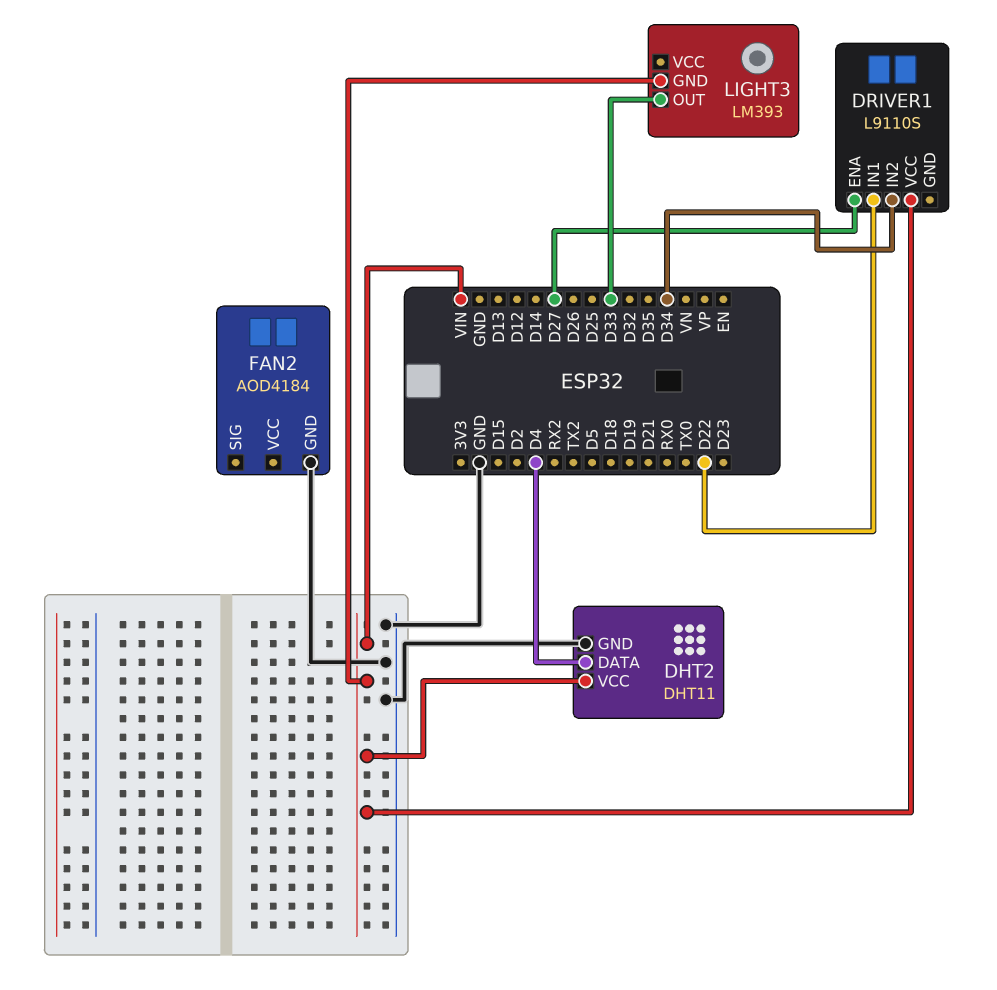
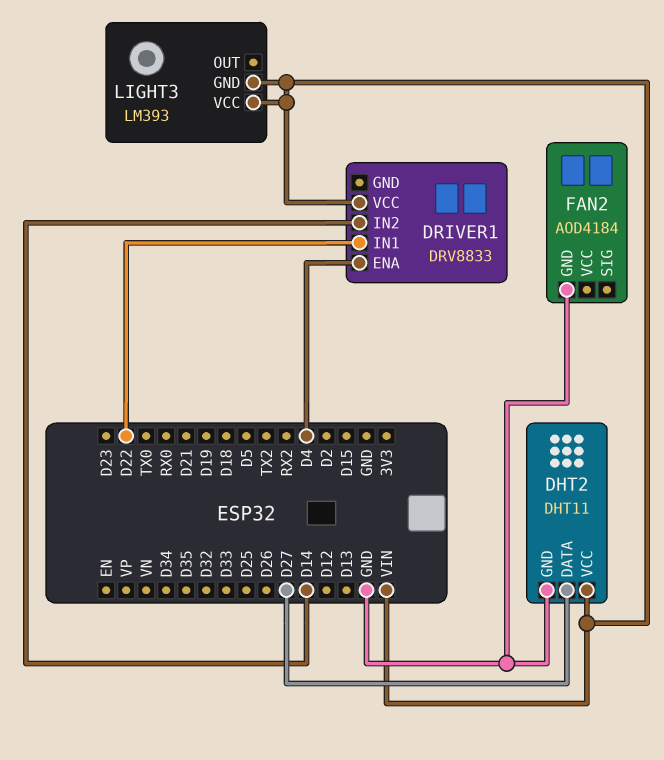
DHT2 pin DATA: D4 -> D27
DRIVER1: L9110S -> DRV8833
DRIVER1 pin ENA: D27 -> D4
DRIVER1 pin IN2: D34 -> D14
LIGHT3 pin OUT: D33 -> none
LIGHT3 pin VCC: none -> VIN

